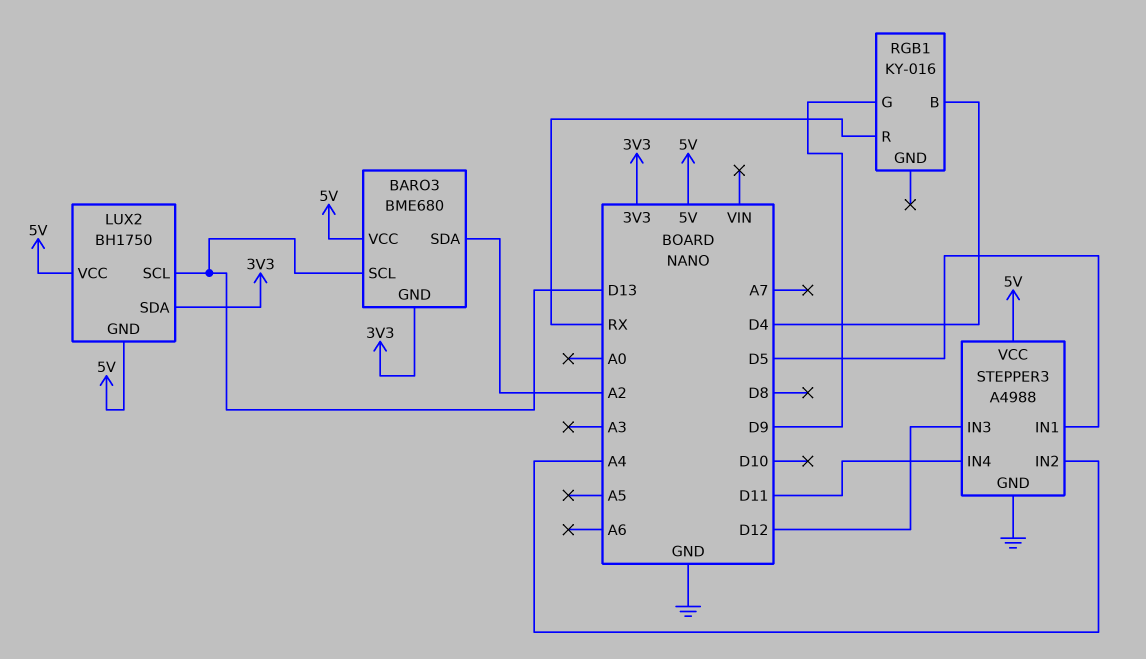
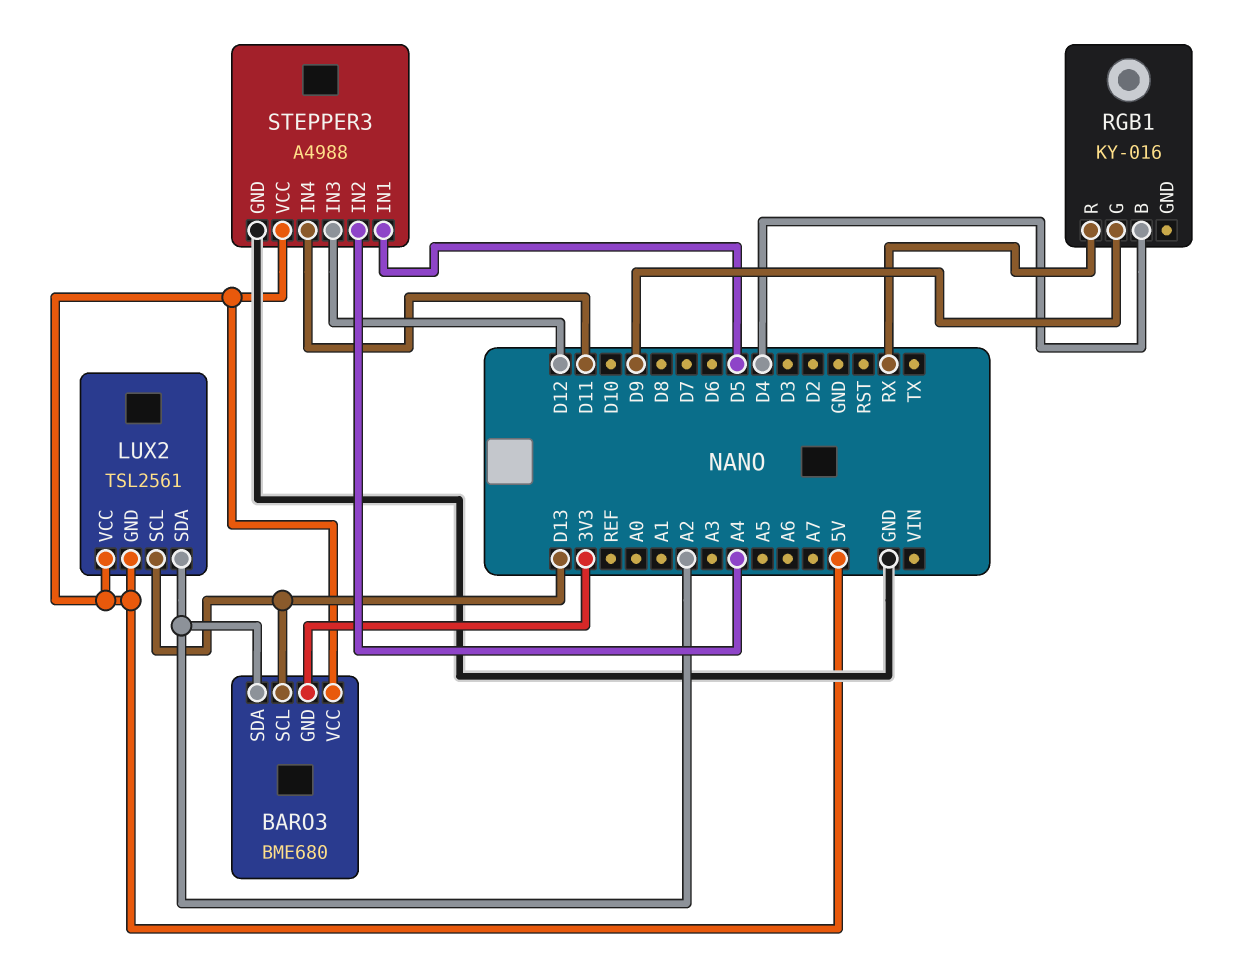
LUX2: BH1750 -> TSL2561
LUX2 pin SDA: 3V3 -> A2

